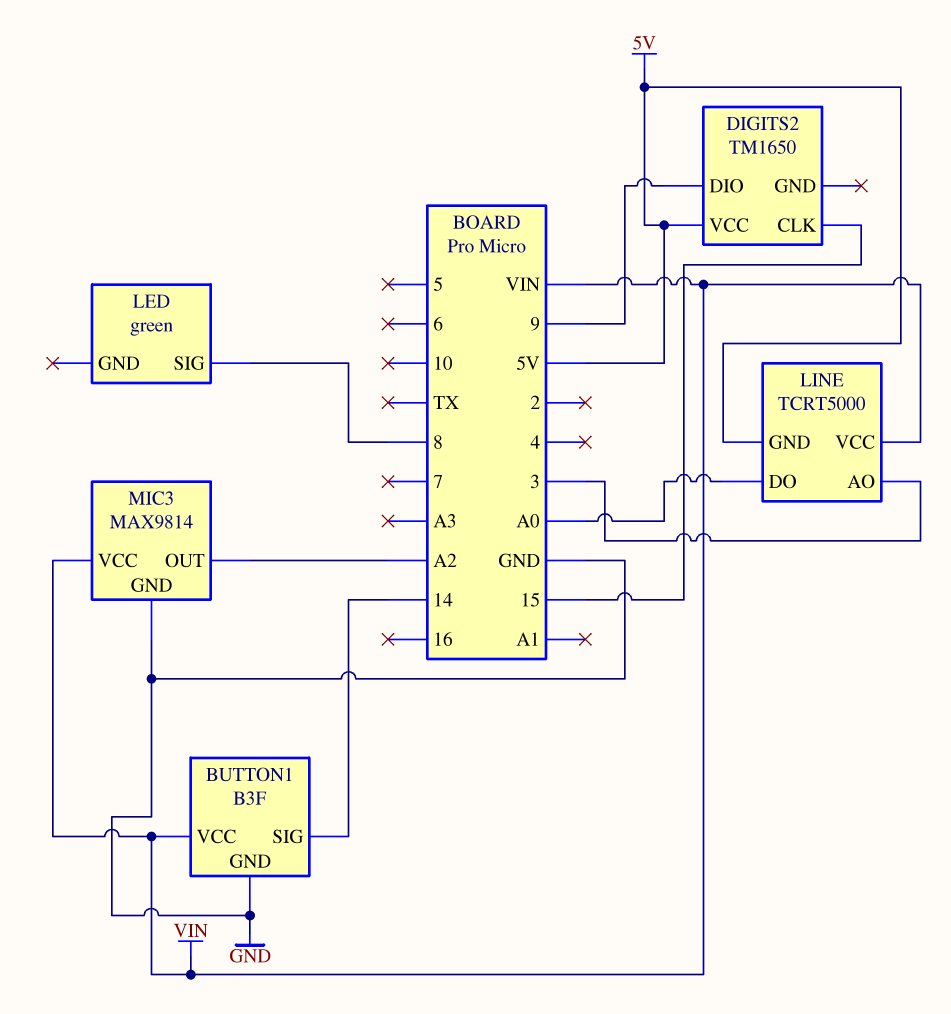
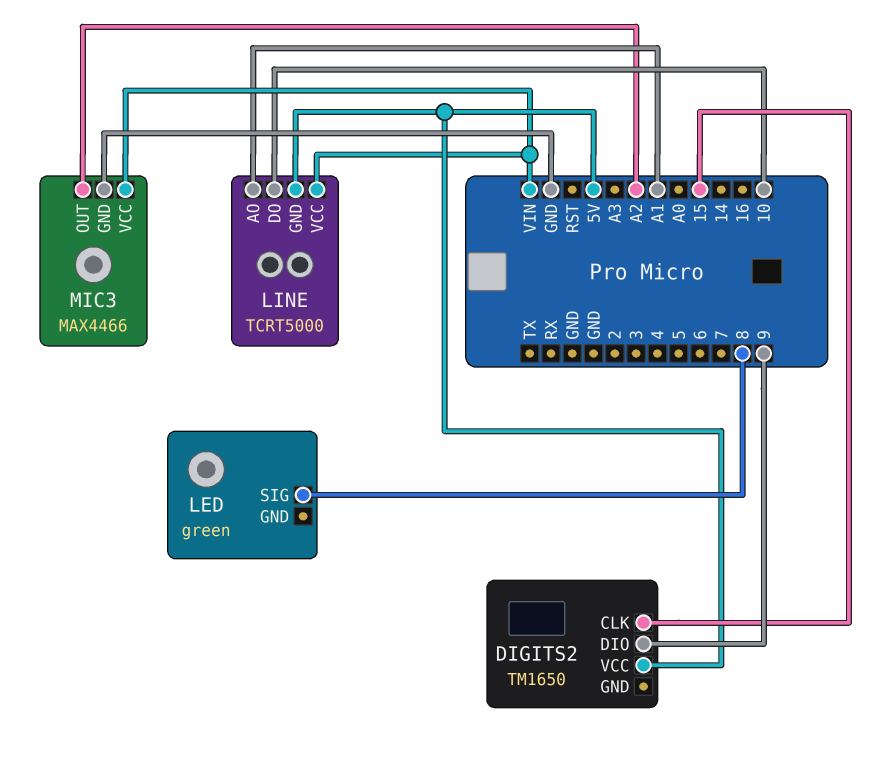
BUTTON1: B3F -> none
BUTTON1 pin GND: GND -> none
BUTTON1 pin SIG: 14 -> none
BUTTON1 pin VCC: VIN -> none
LINE pin AO: 3 -> A1
LINE pin DO: A0 -> 10
MIC3: MAX9814 -> MAX4466

